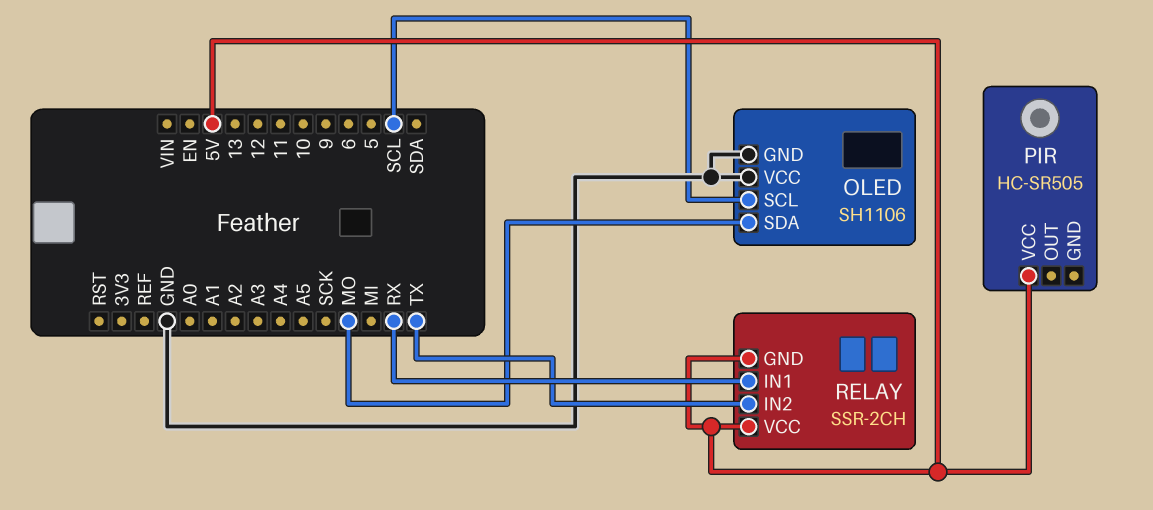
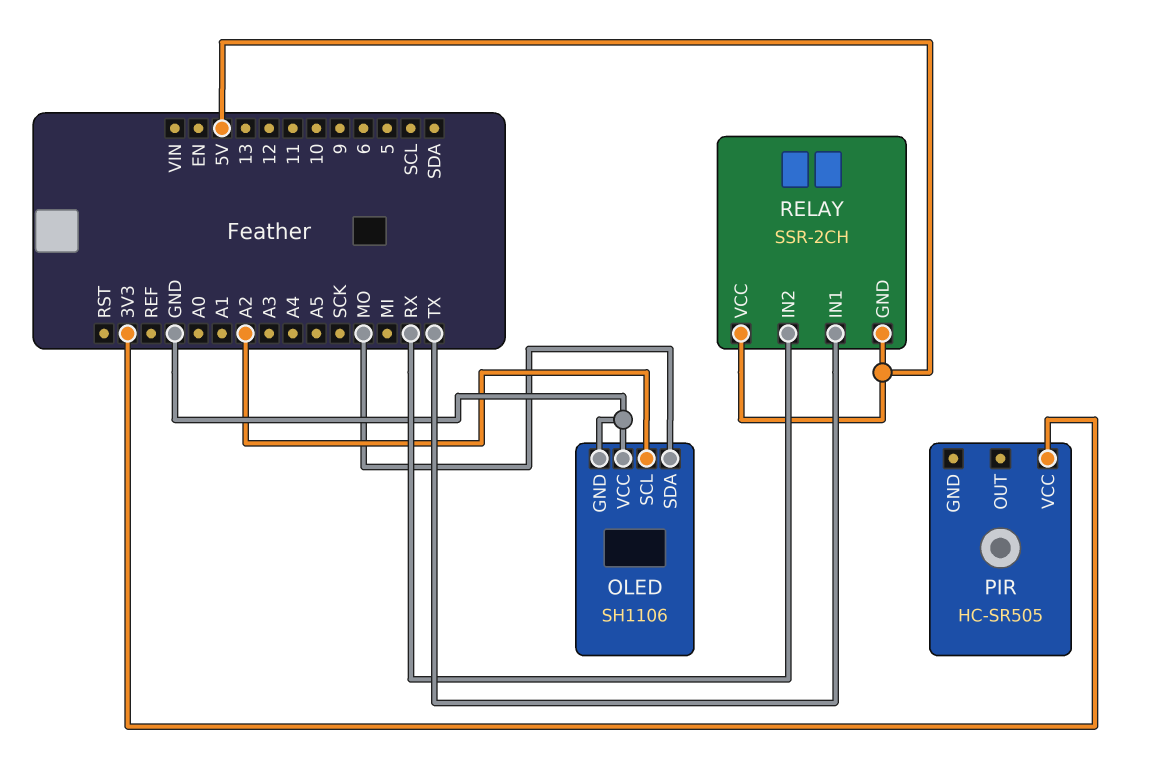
OLED pin SCL: SCL -> A2
PIR pin VCC: 5V -> 3V3
RELAY pin IN1: RX -> TX
RELAY pin IN2: TX -> RX

